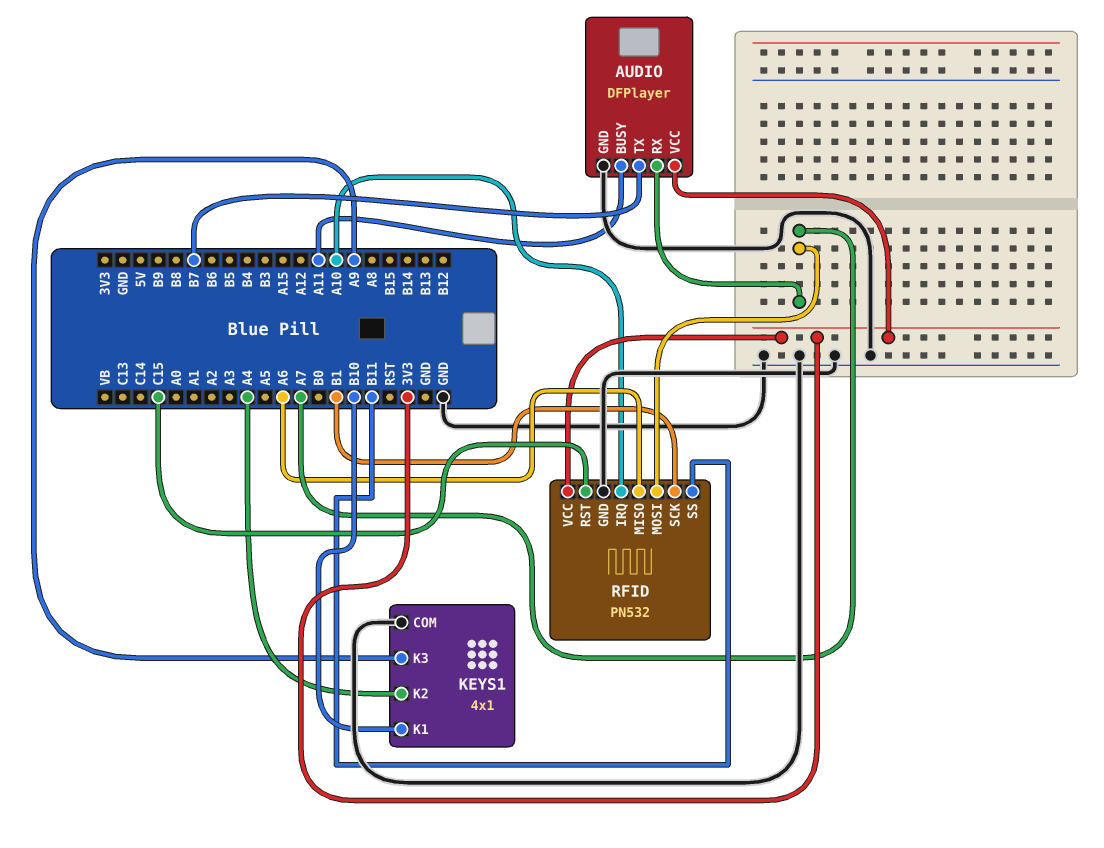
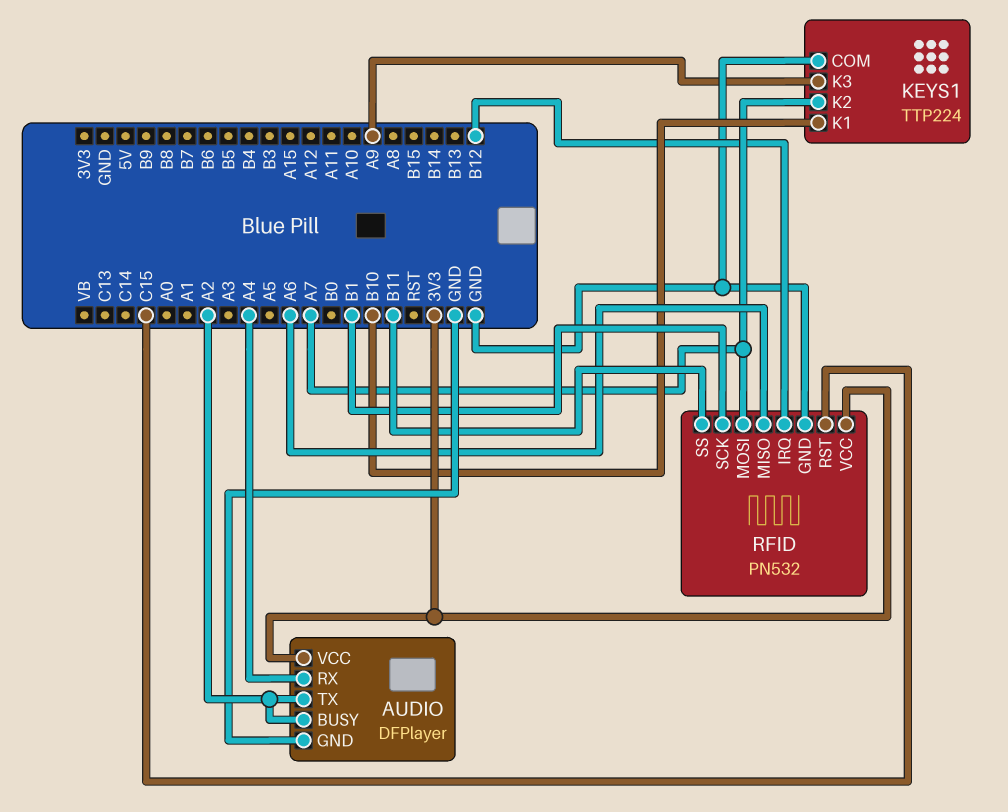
AUDIO pin BUSY: A11 -> A2
AUDIO pin RX: A7 -> A4
AUDIO pin TX: B7 -> A2
KEYS1: 4x1 -> TTP224
KEYS1 pin K2: A4 -> A7
RFID pin IRQ: A10 -> B12

